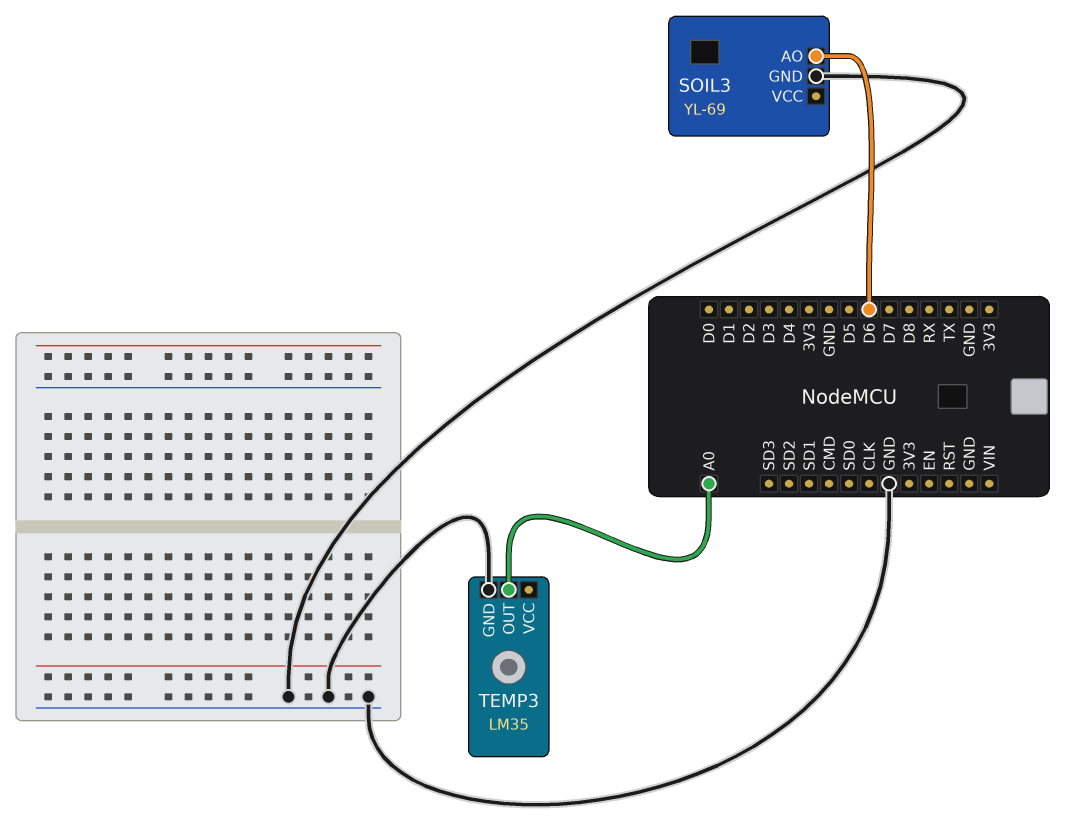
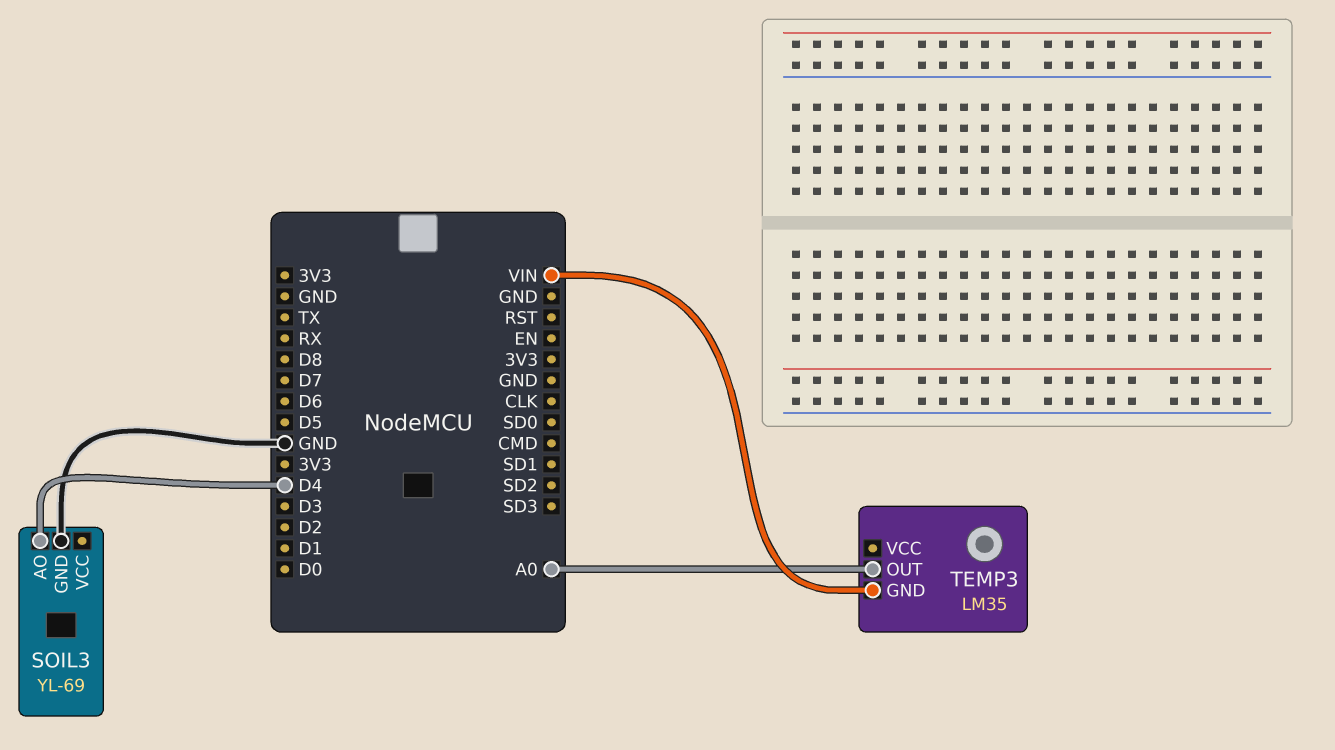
SOIL3 pin AO: D6 -> D4
TEMP3 pin GND: GND -> VIN

